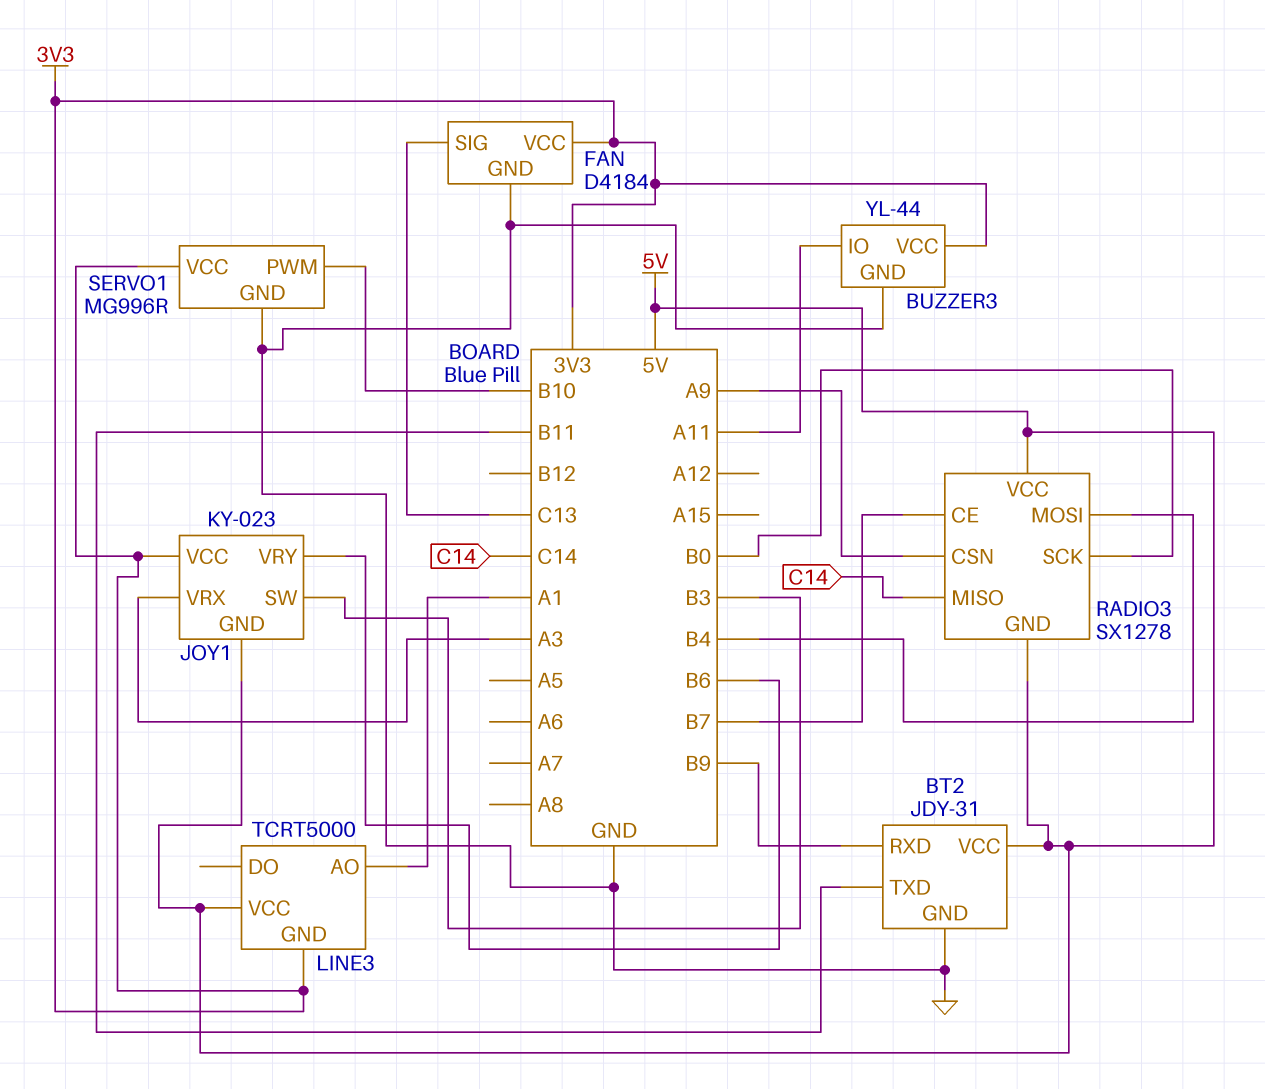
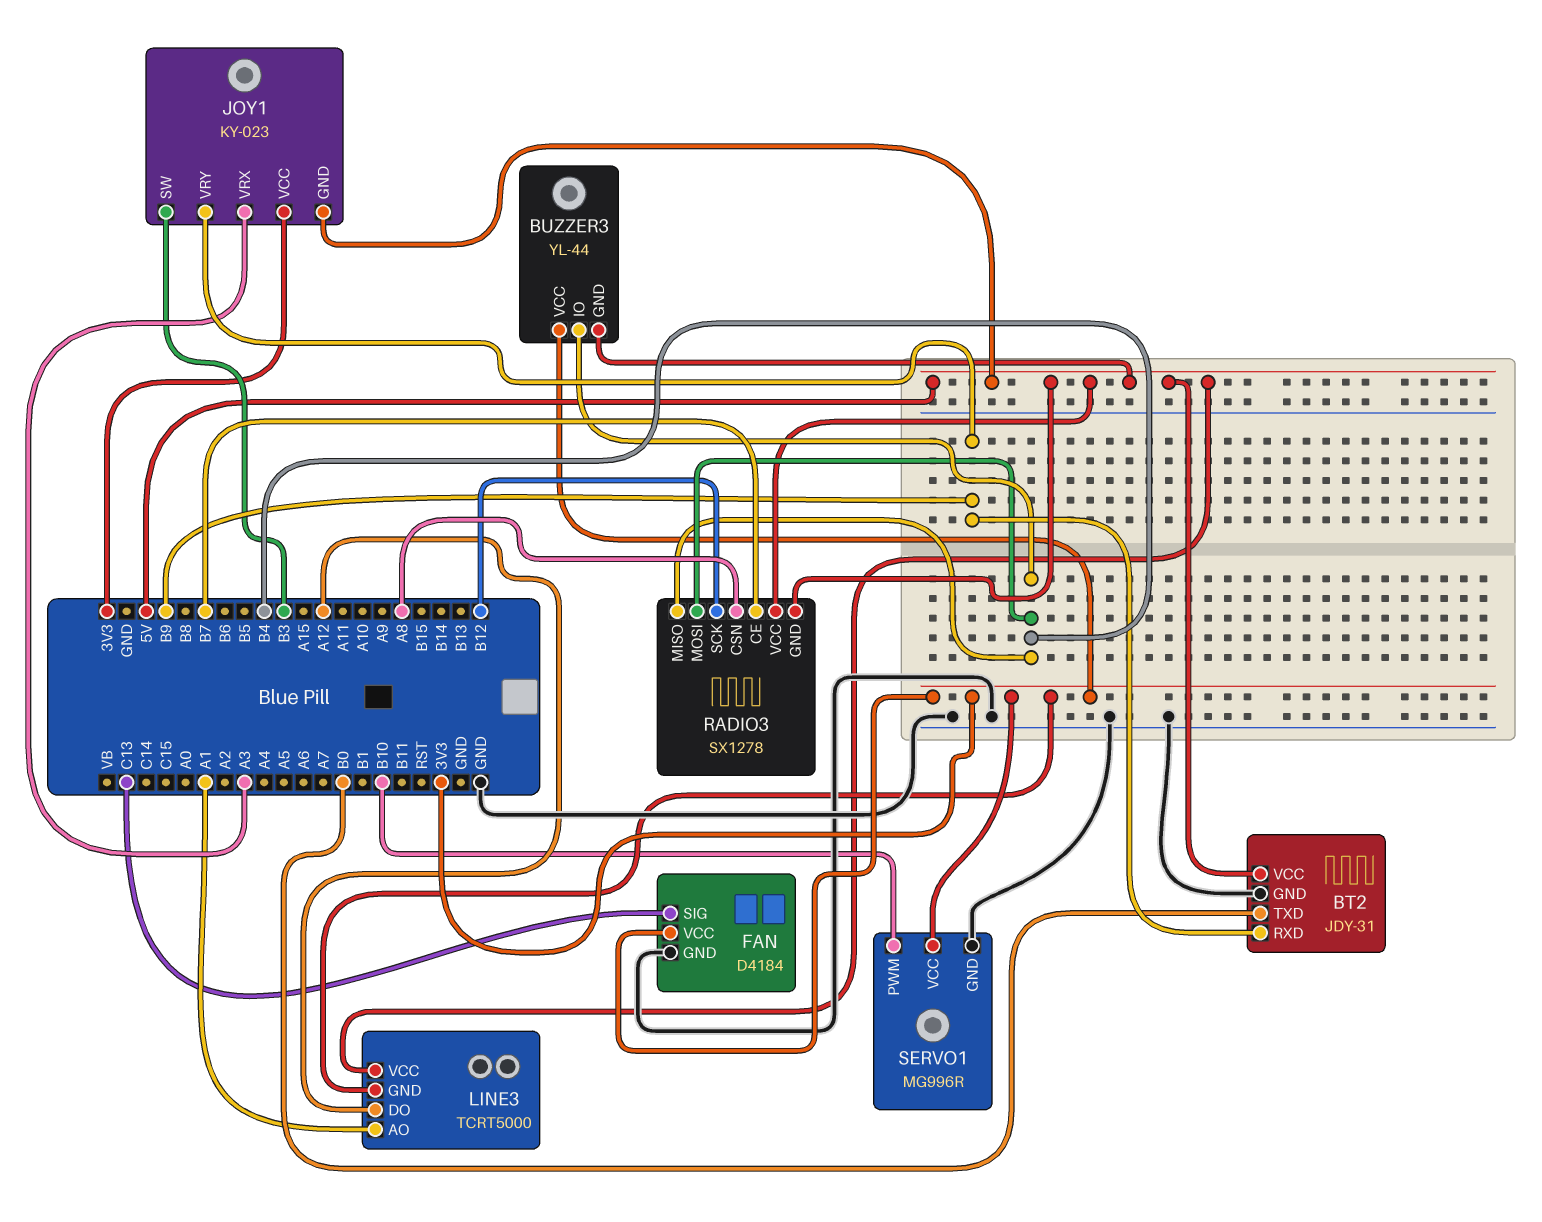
BT2 pin TXD: B11 -> B0
BUZZER3 pin GND: GND -> 5V
BUZZER3 pin IO: A11 -> B4
JOY1 pin VRY: B6 -> B9
LINE3 pin DO: none -> A12
RADIO3 pin CSN: A9 -> A8
RADIO3 pin MISO: C14 -> B4
RADIO3 pin SCK: B0 -> B12

